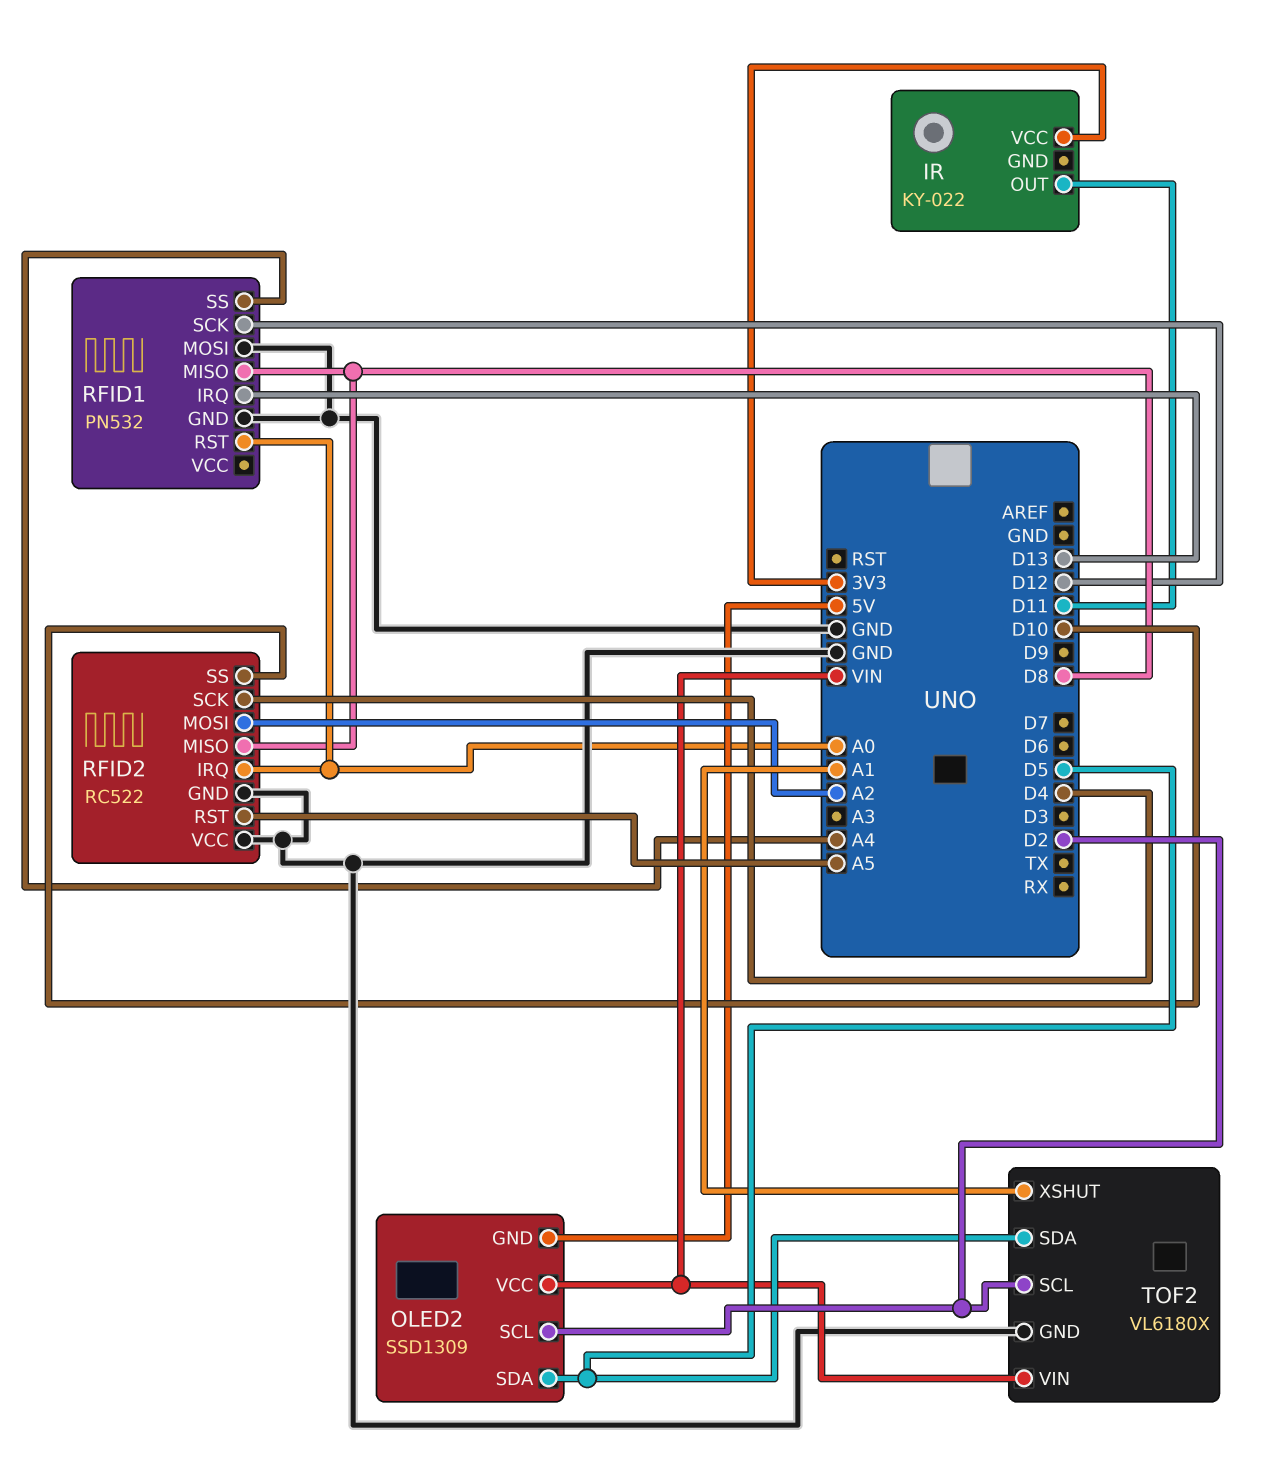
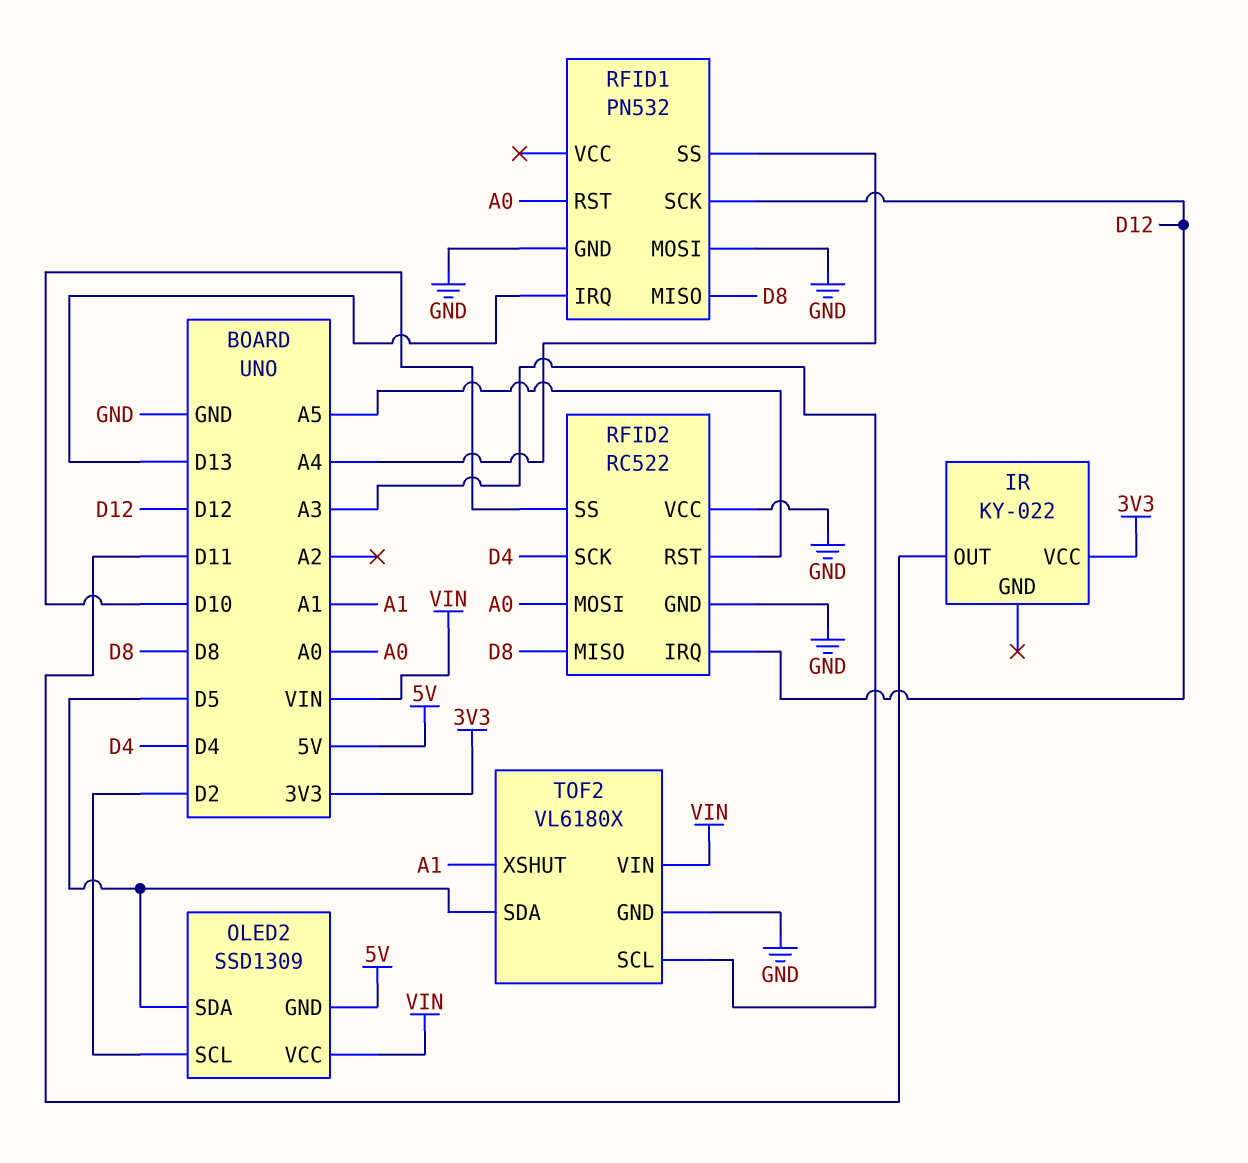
RFID2 pin IRQ: A0 -> D12
RFID2 pin MOSI: A2 -> A0
TOF2 pin SCL: D2 -> A3

